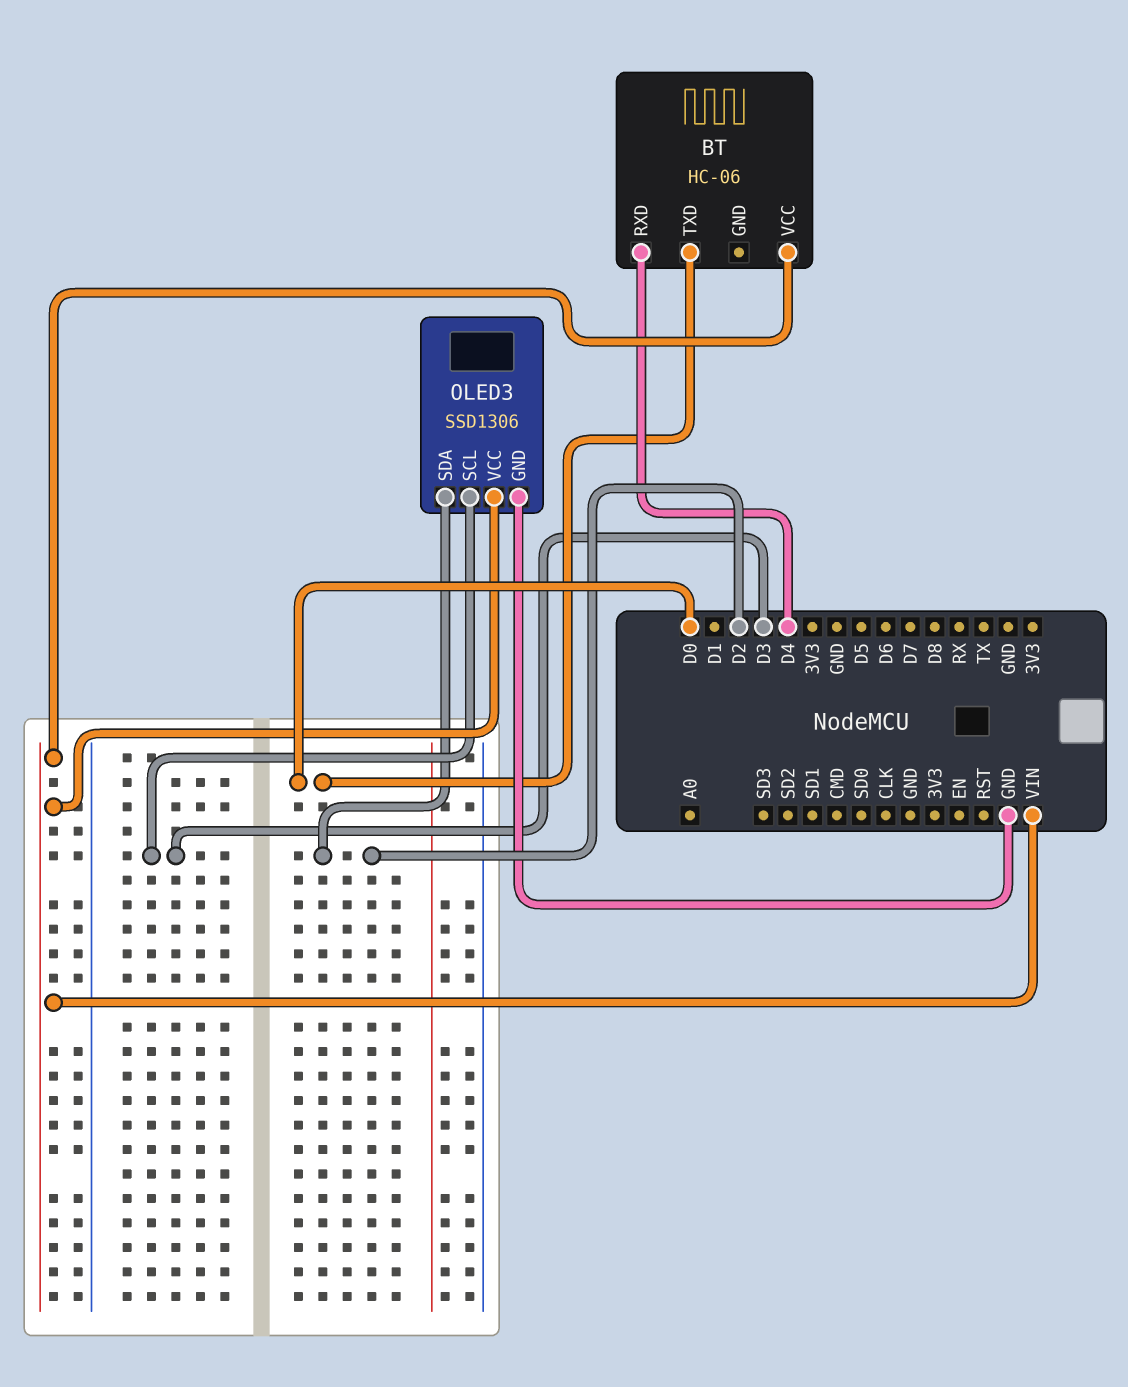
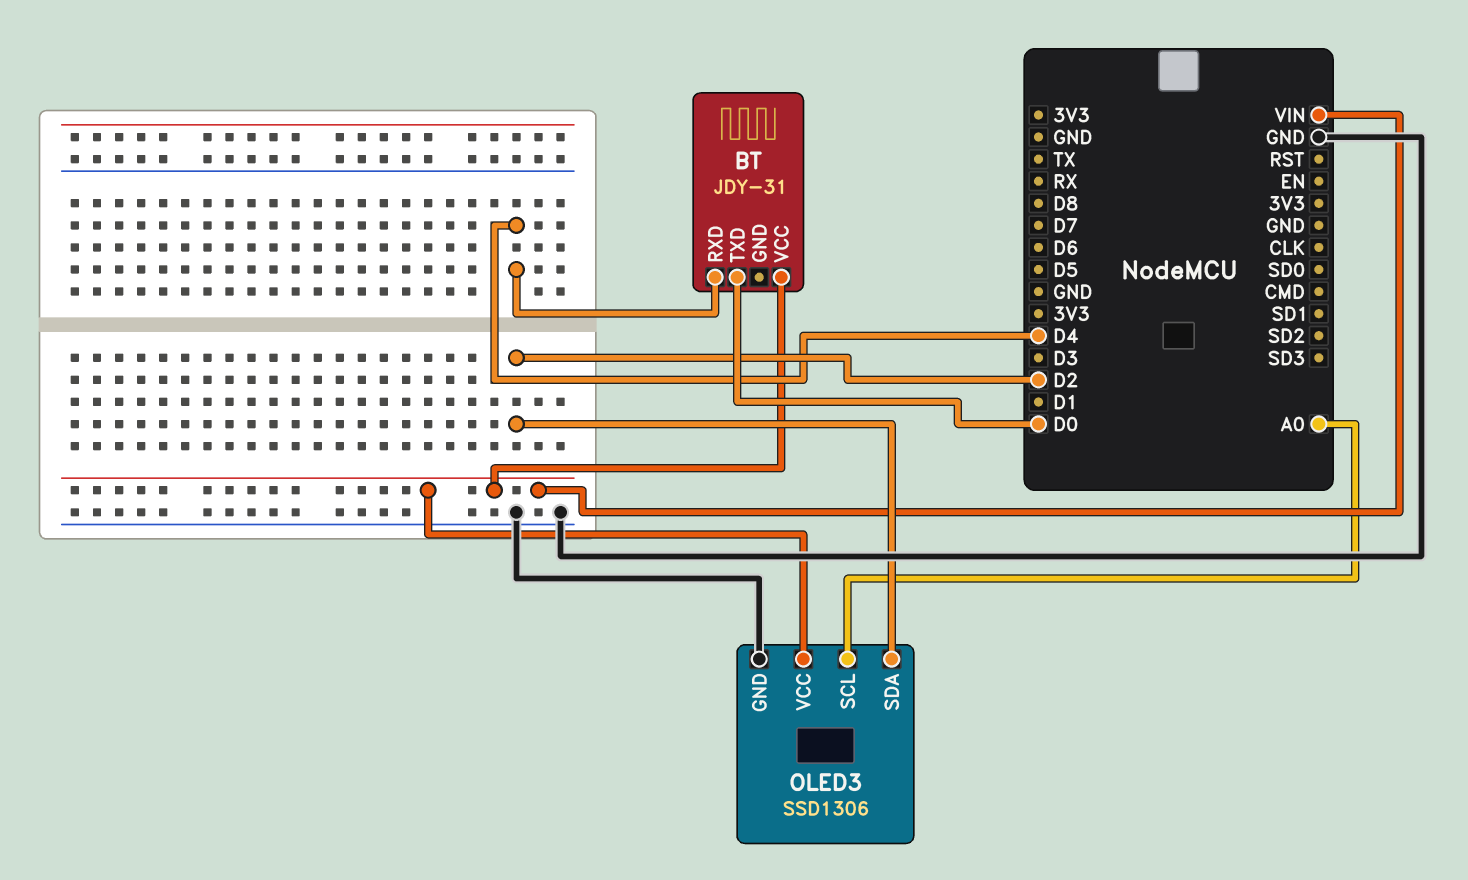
BT: HC-06 -> JDY-31
OLED3 pin SCL: D3 -> A0

